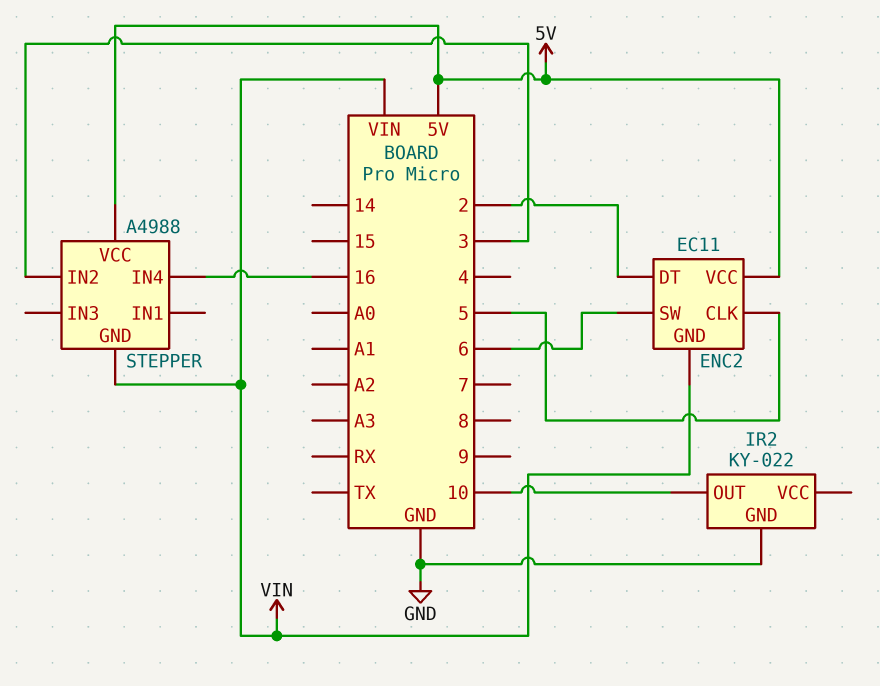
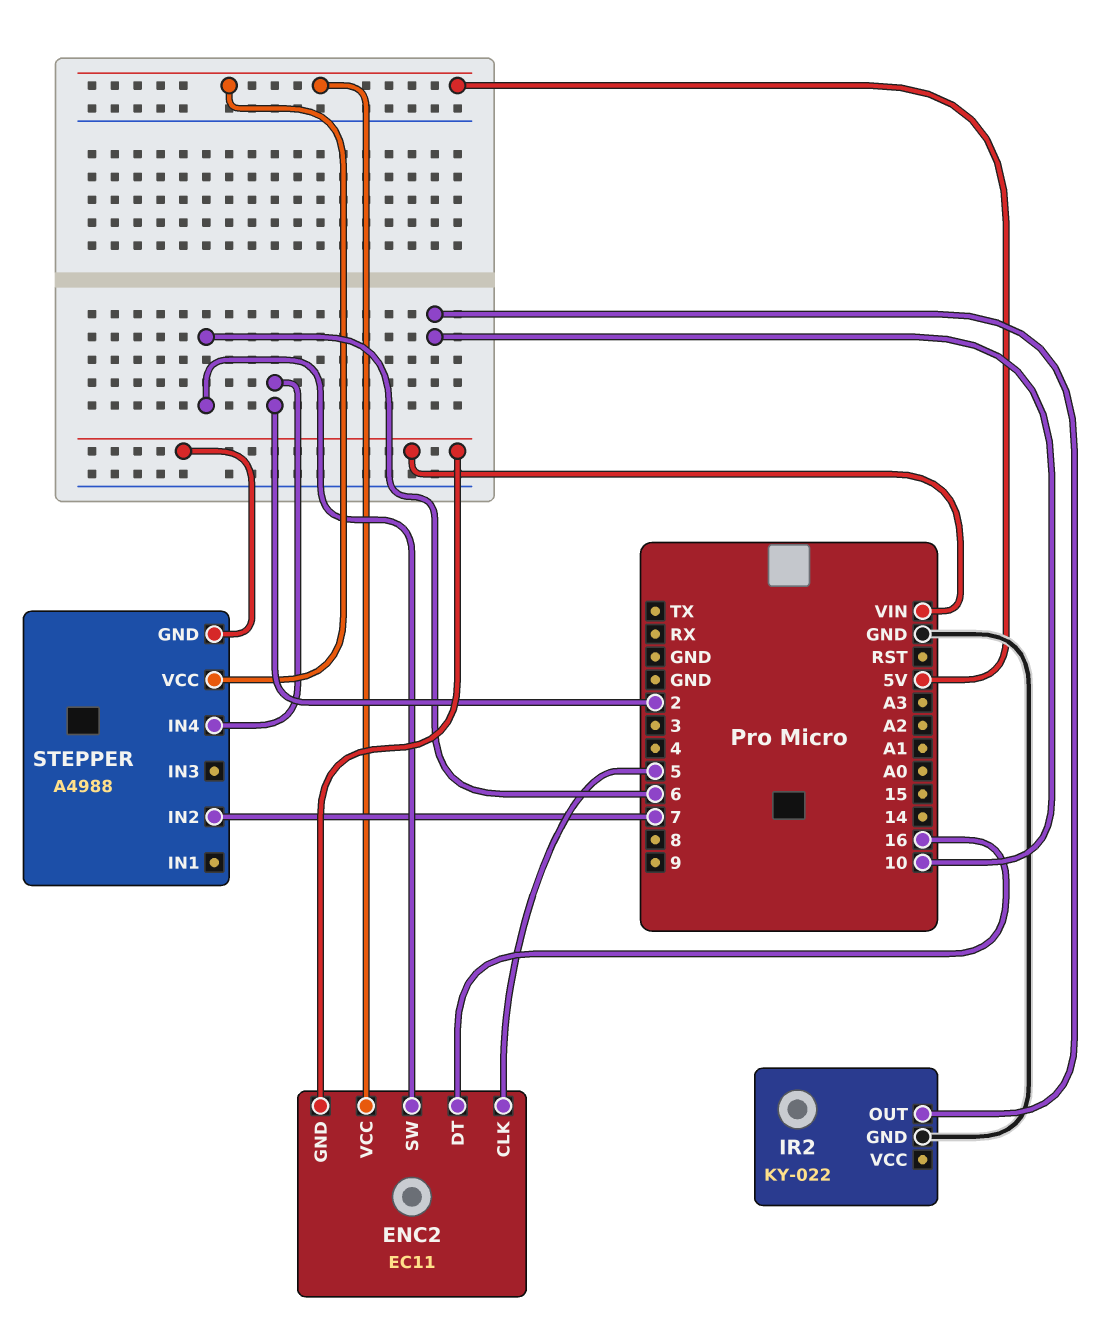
ENC2 pin DT: 2 -> 16
STEPPER pin IN2: 3 -> 7
STEPPER pin IN4: 16 -> 2

